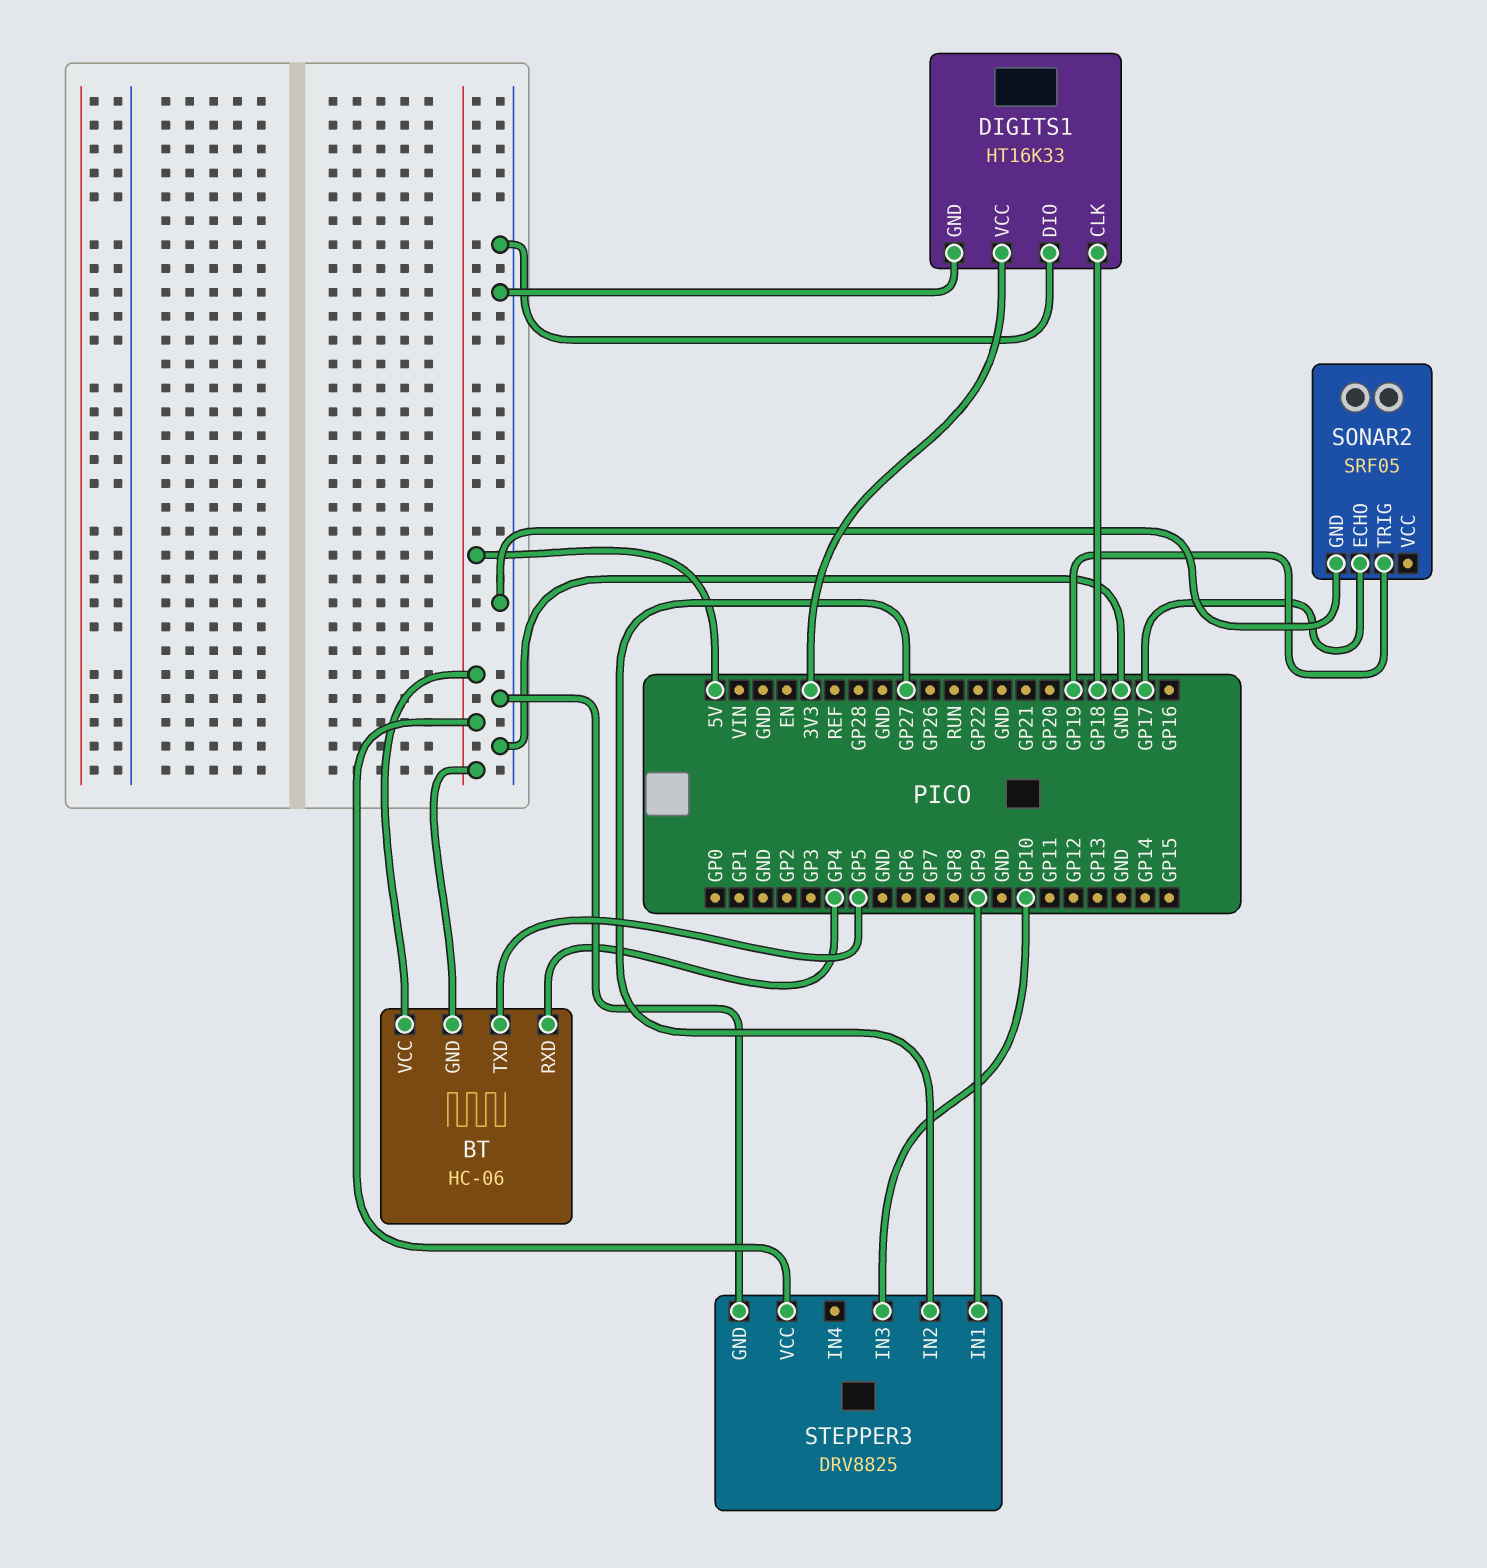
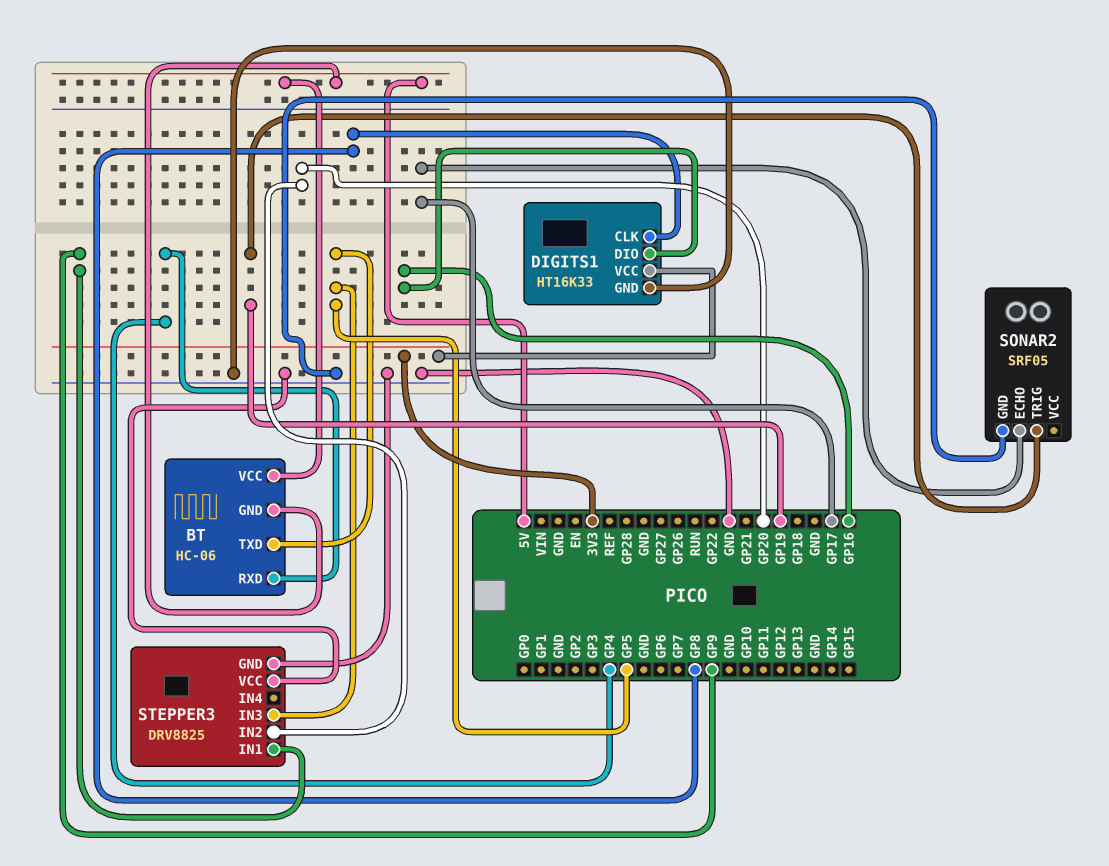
DIGITS1 pin CLK: GP18 -> GP8
DIGITS1 pin DIO: GND -> GP16
STEPPER3 pin IN2: GP27 -> GP20
STEPPER3 pin IN3: GP10 -> GP5
STEPPER3 pin VCC: 5V -> GND

